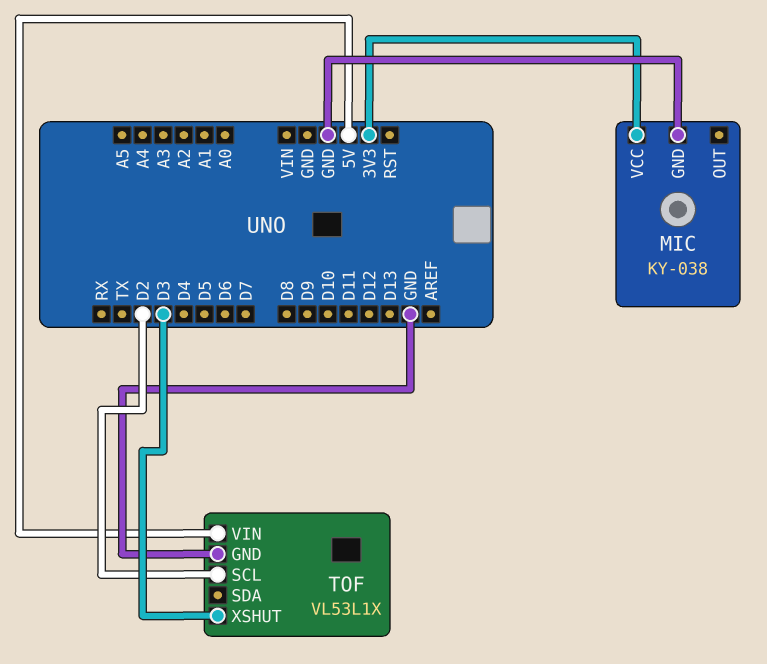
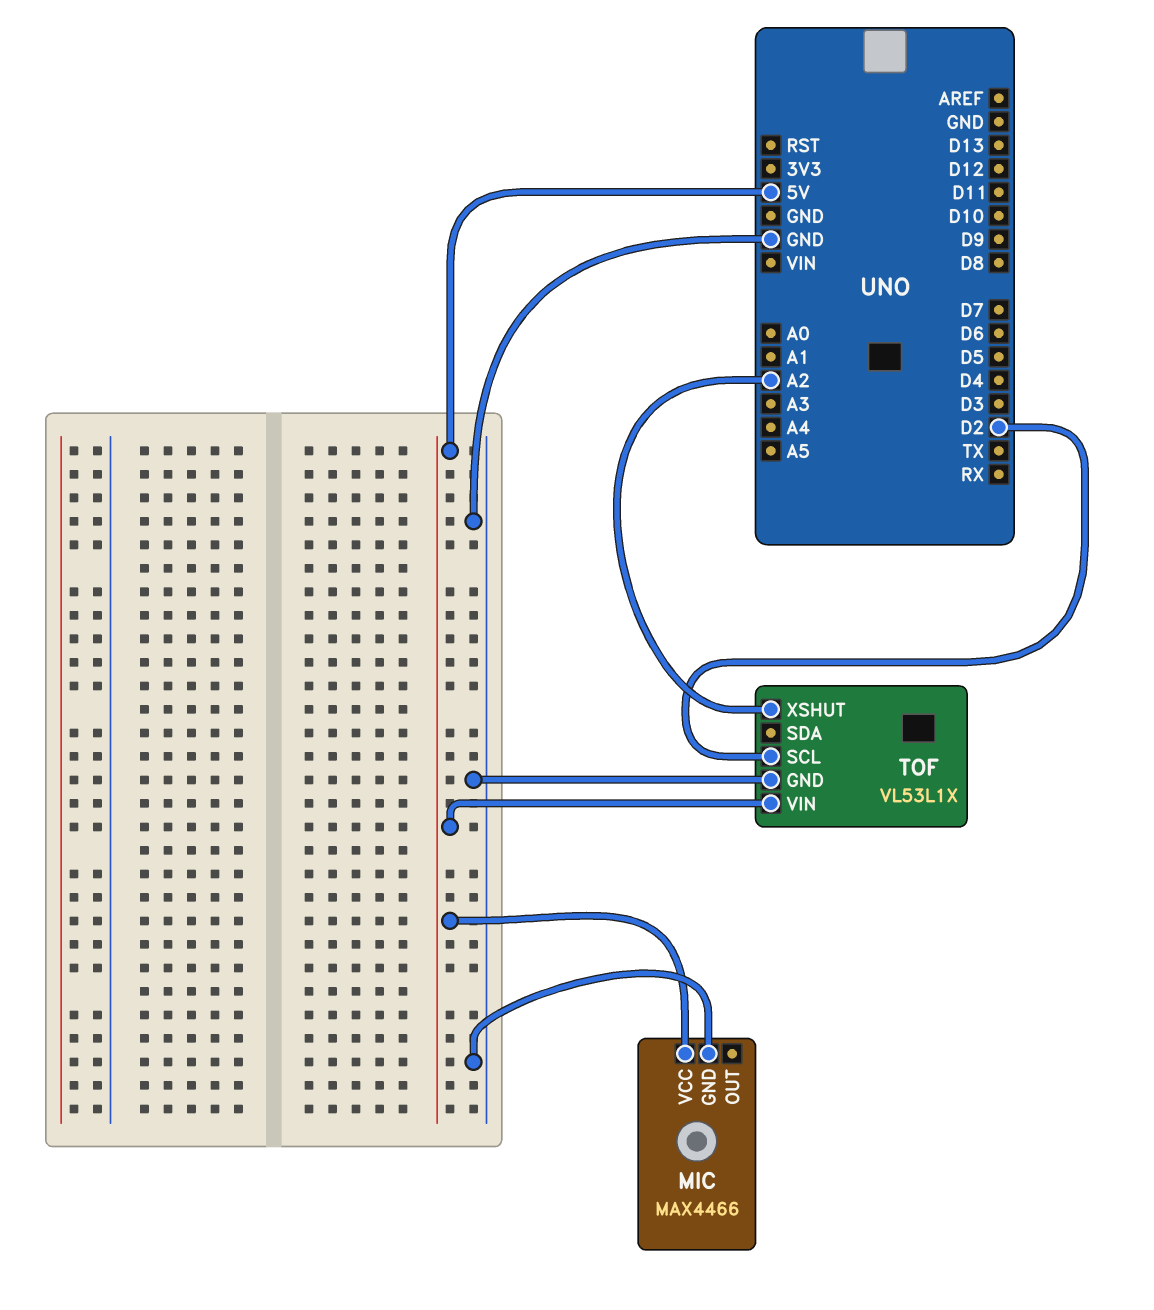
MIC: KY-038 -> MAX4466
MIC pin VCC: 3V3 -> 5V
TOF pin XSHUT: D3 -> A2

